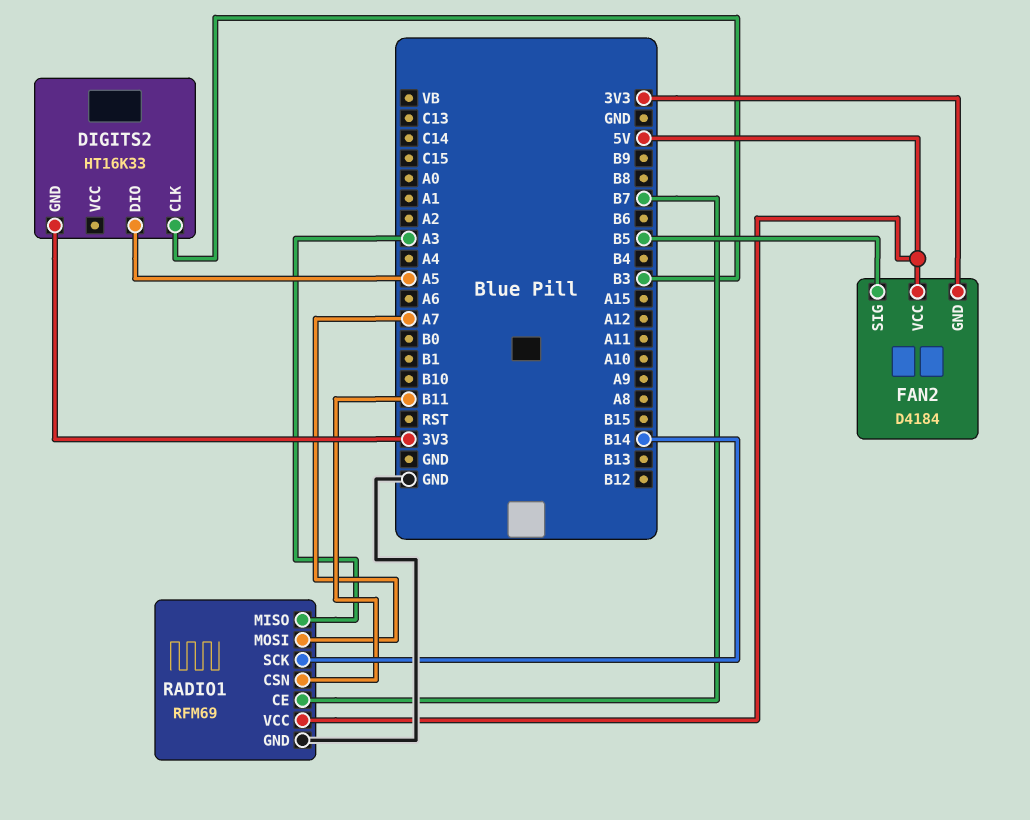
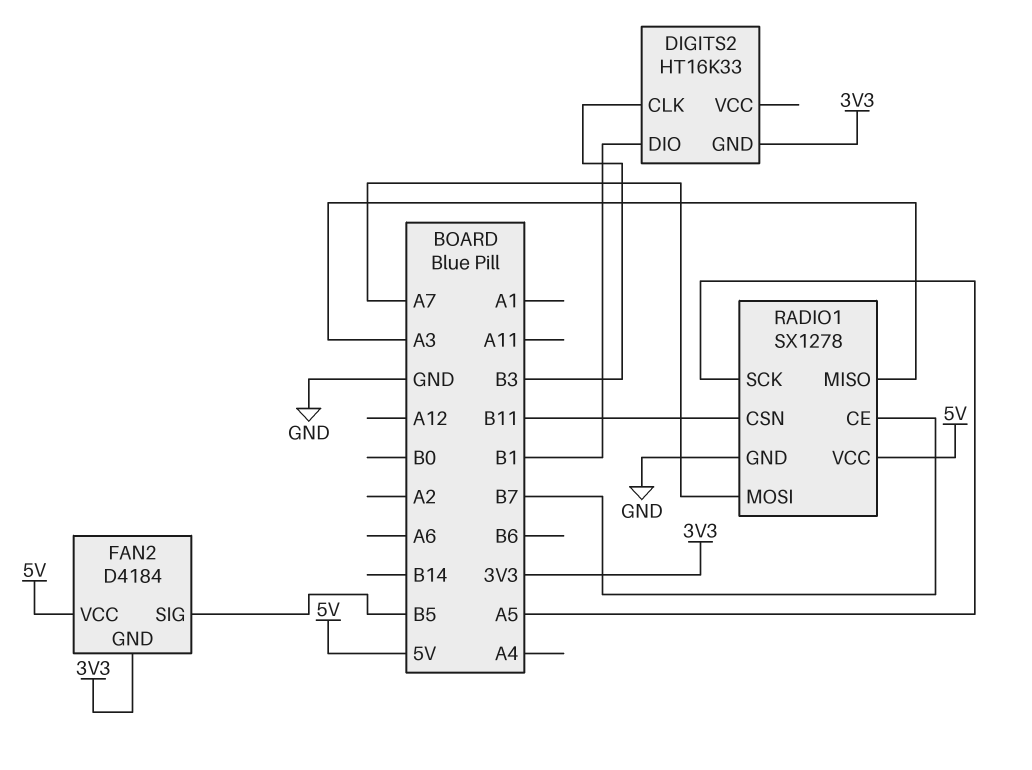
DIGITS2 pin DIO: A5 -> B1
RADIO1: RFM69 -> SX1278
RADIO1 pin SCK: B14 -> A5

